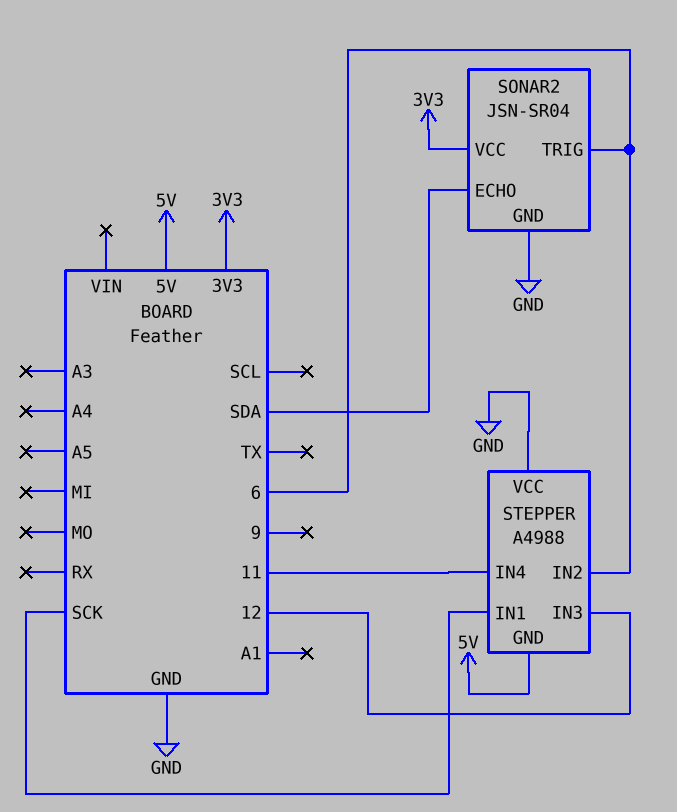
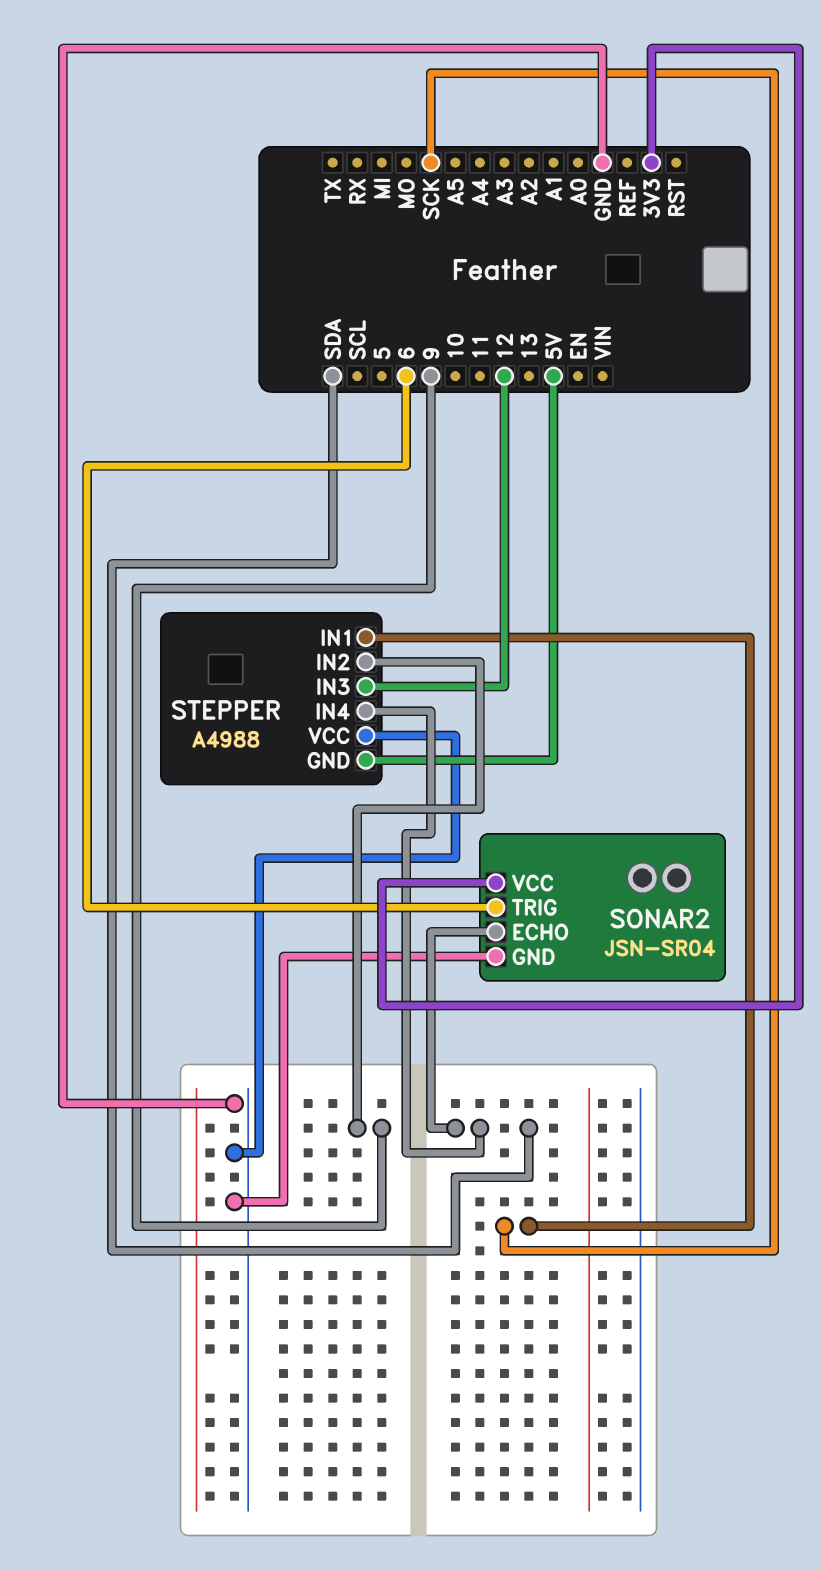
STEPPER pin IN2: 6 -> 9
STEPPER pin IN4: 11 -> SDA

